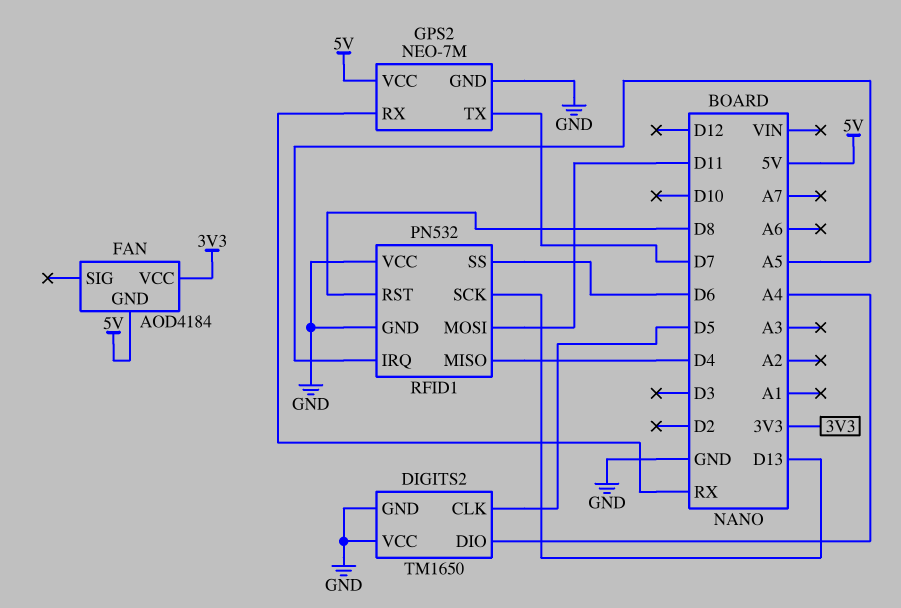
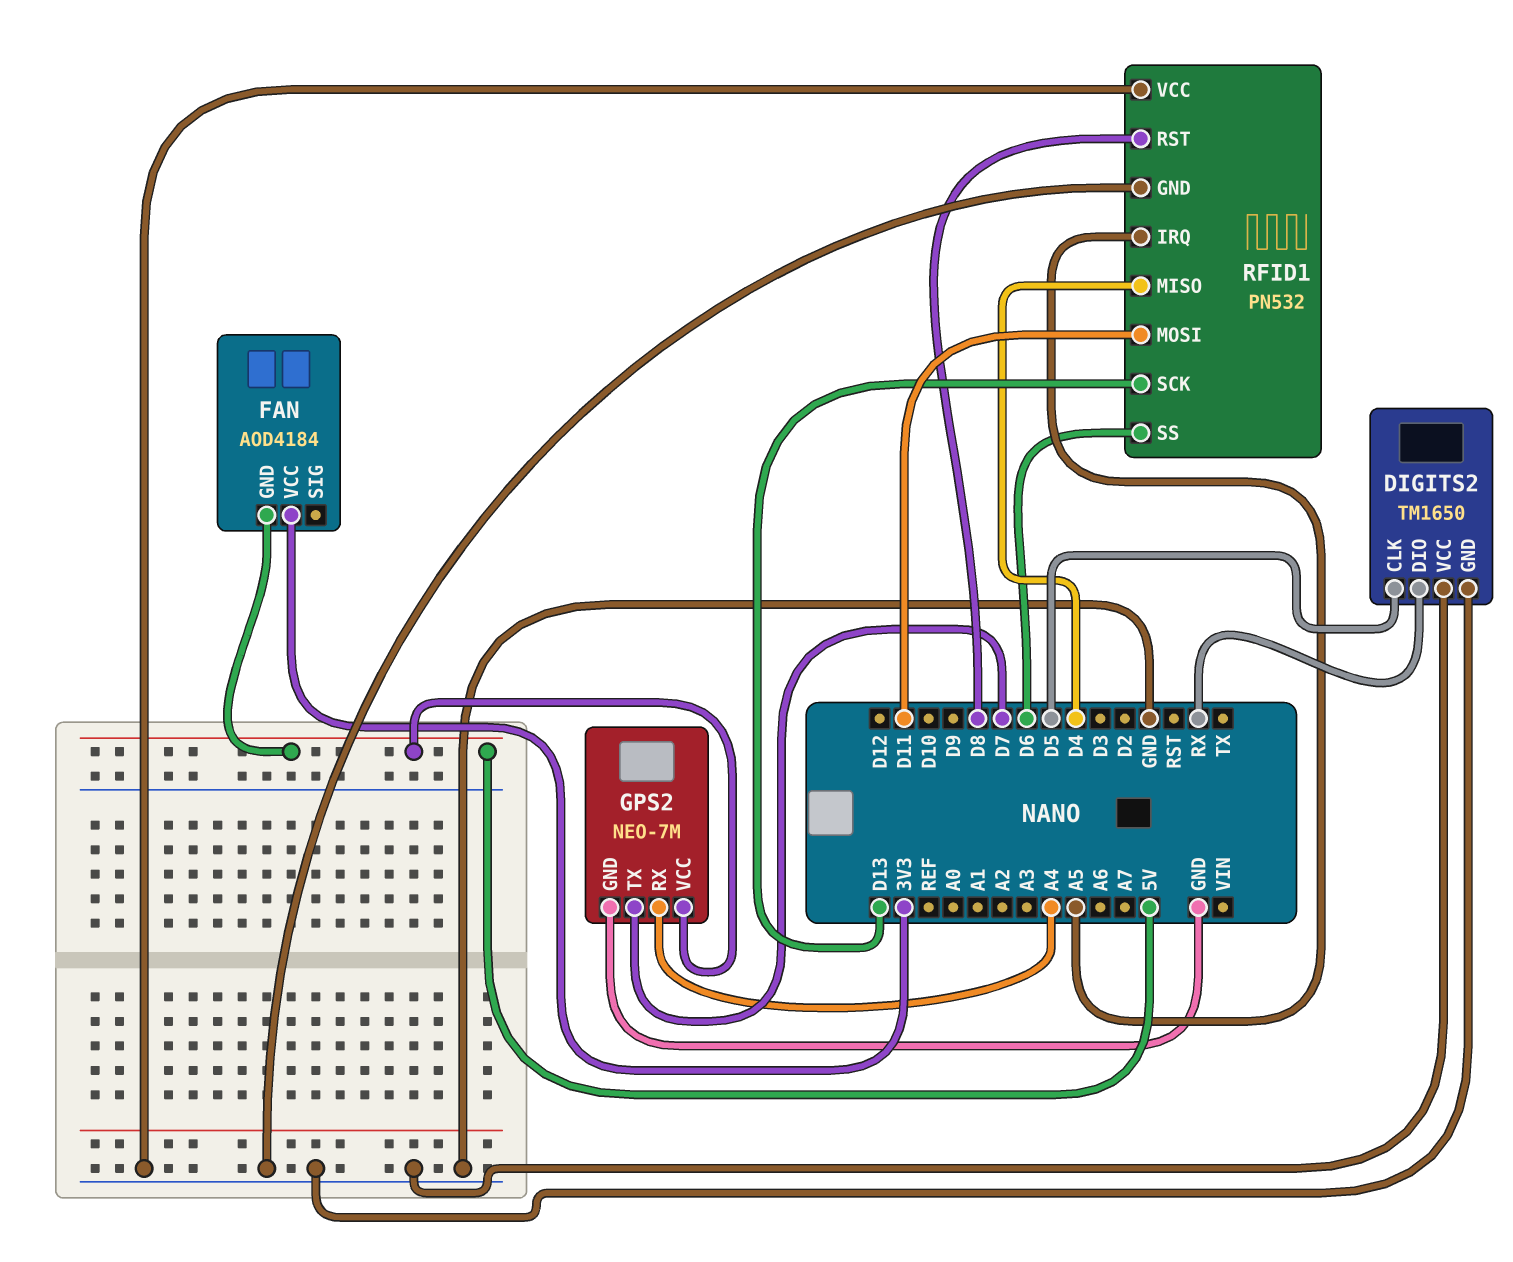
DIGITS2 pin DIO: A4 -> RX
GPS2 pin RX: RX -> A4

